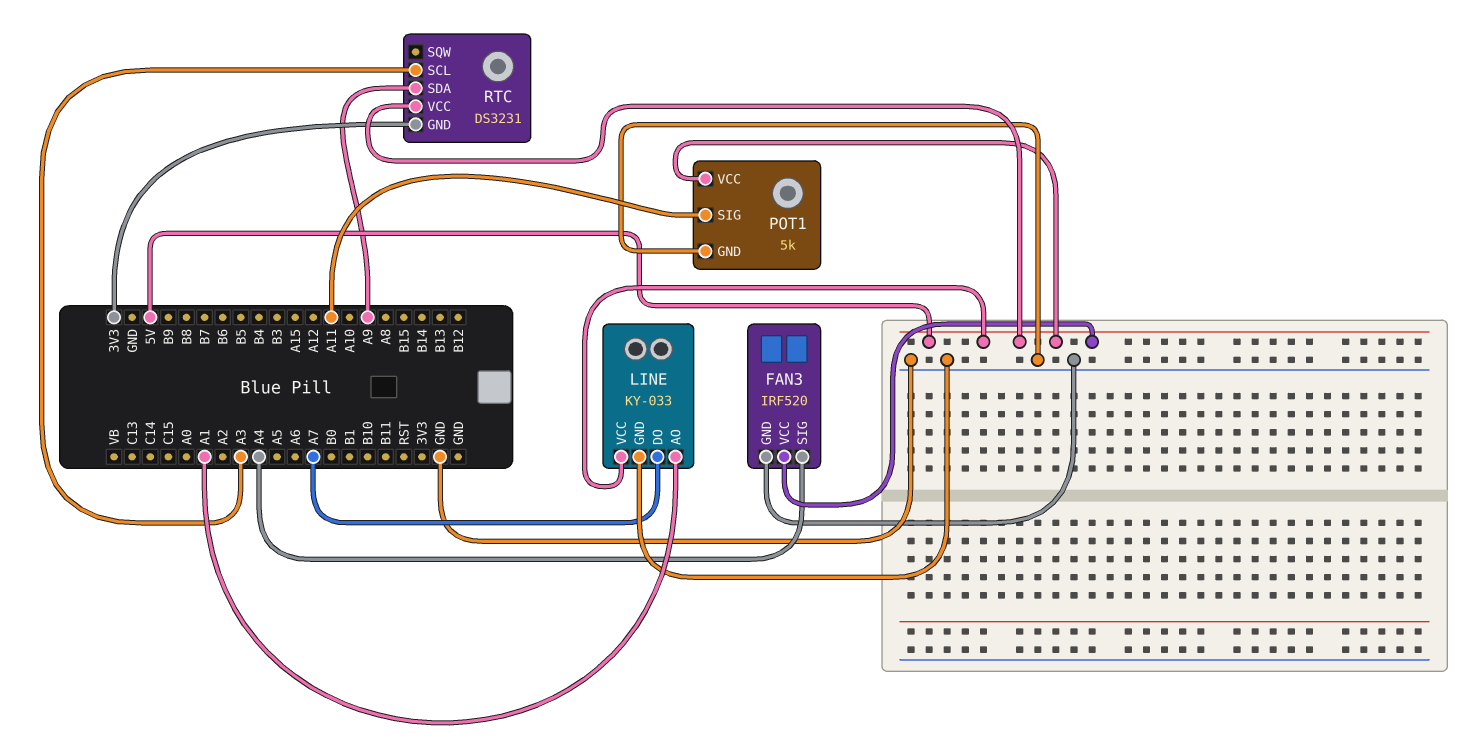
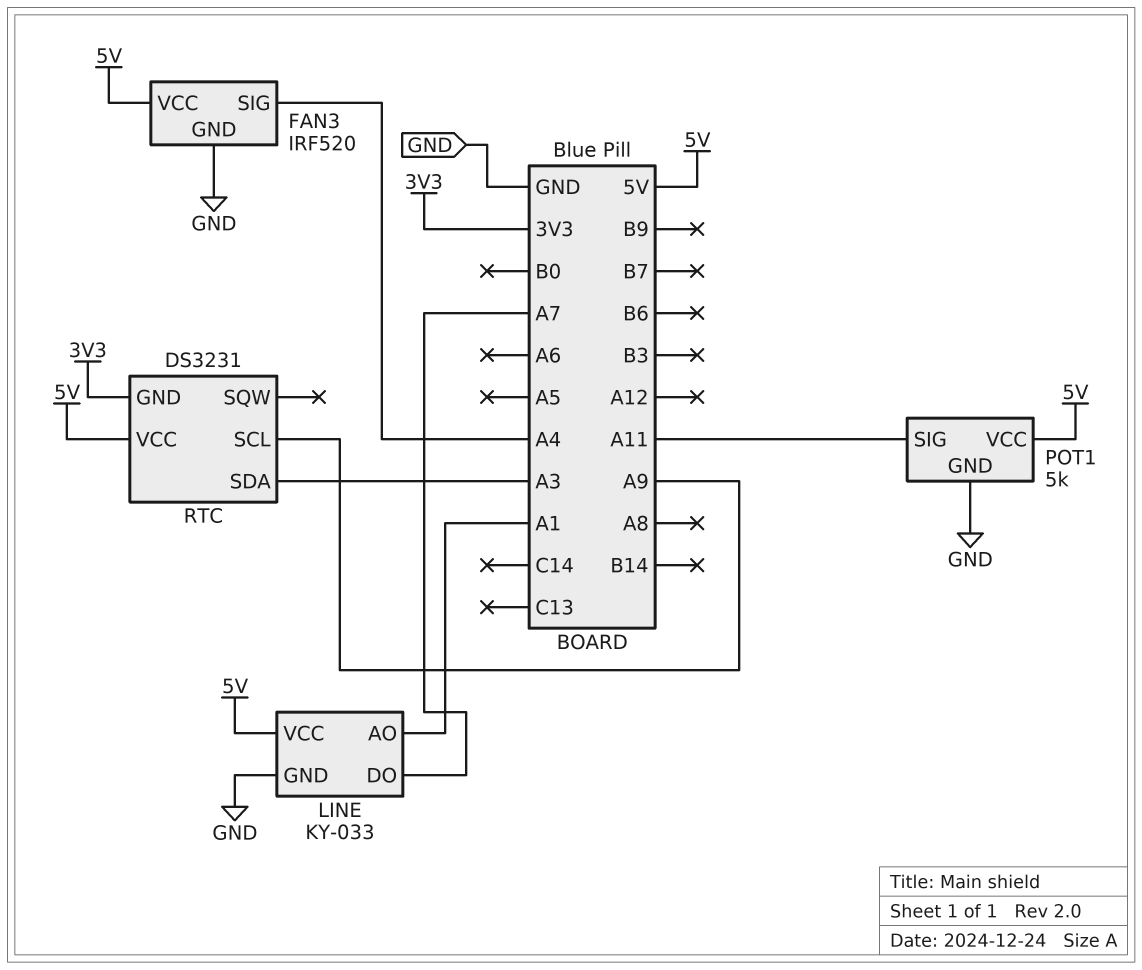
RTC pin SCL: A3 -> A9
RTC pin SDA: A9 -> A3

